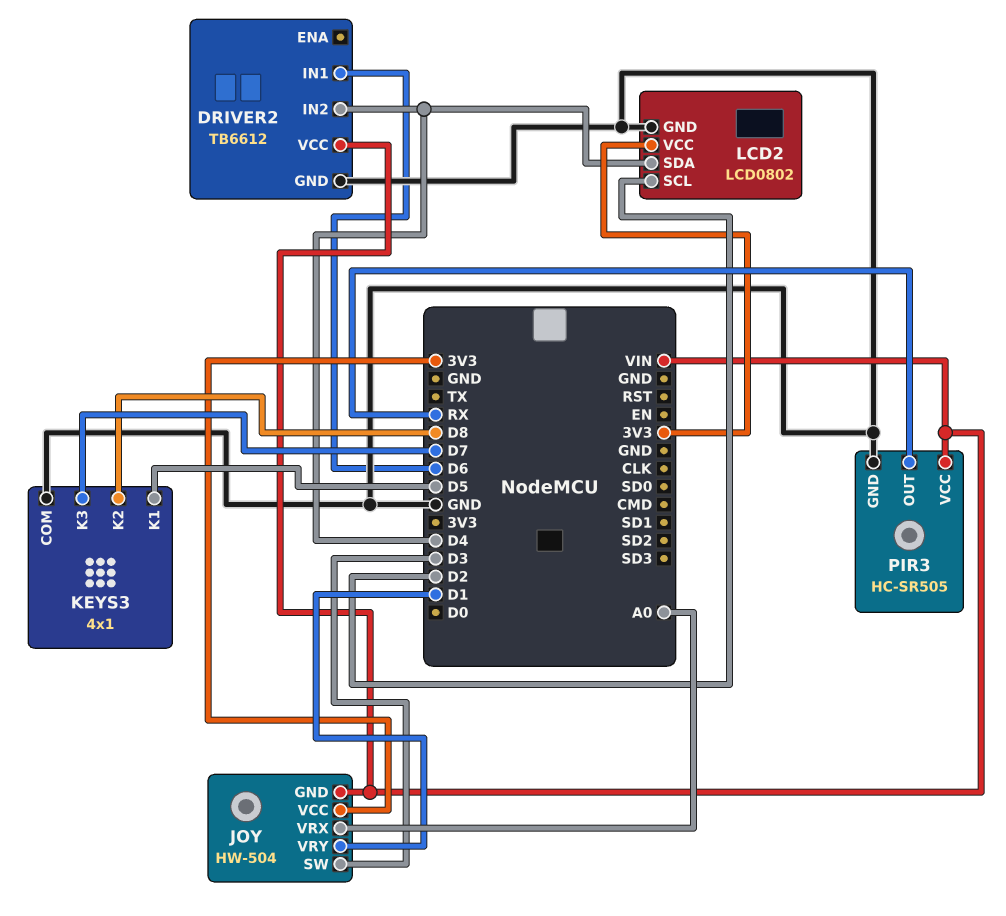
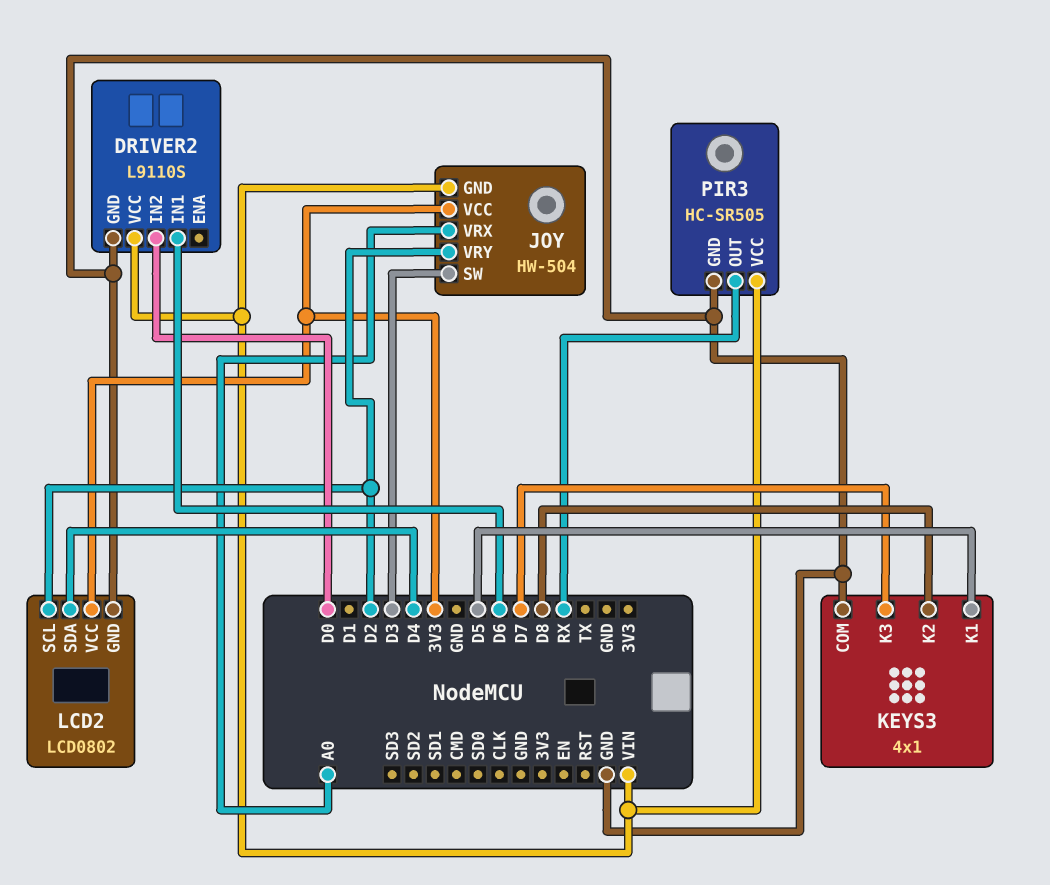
DRIVER2: TB6612 -> L9110S
DRIVER2 pin IN2: D4 -> D0
JOY pin VRY: D1 -> D2

